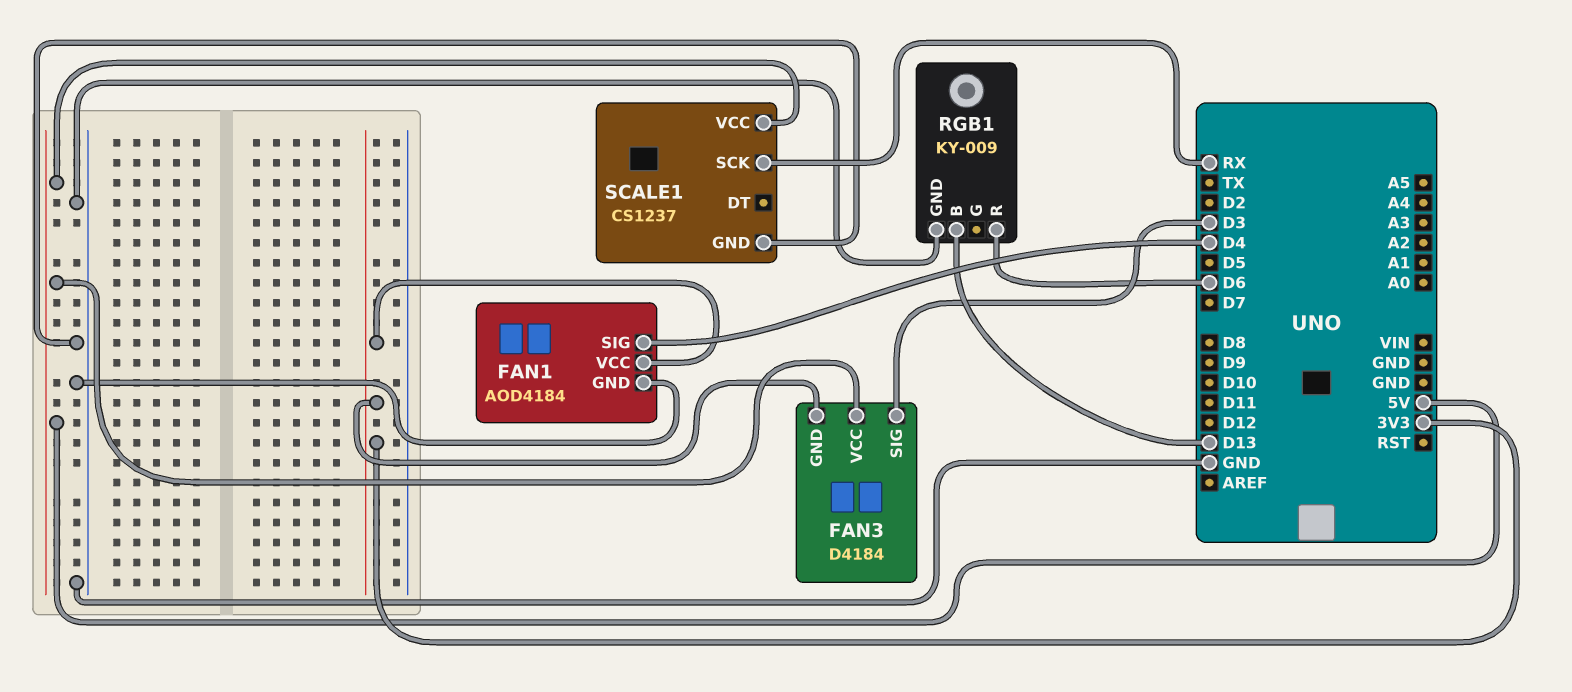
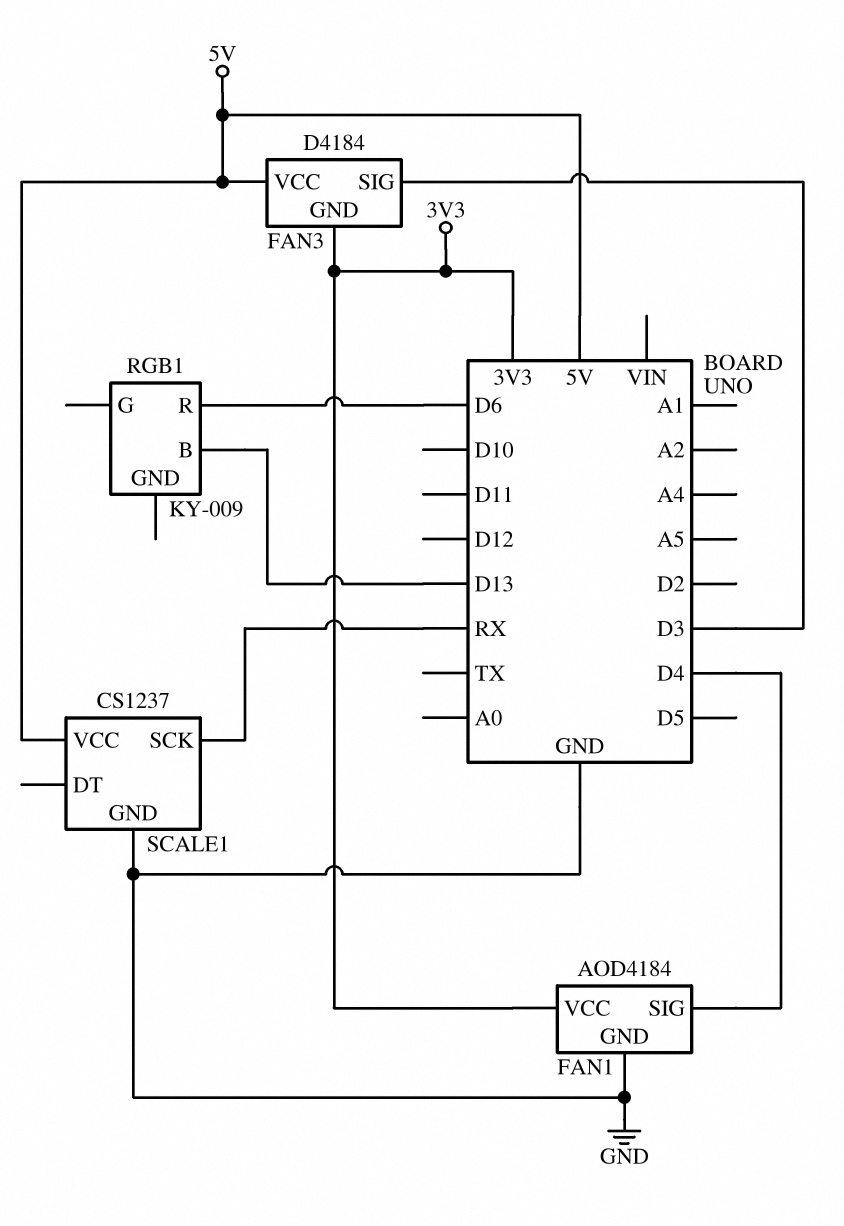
RGB1 pin GND: GND -> none

